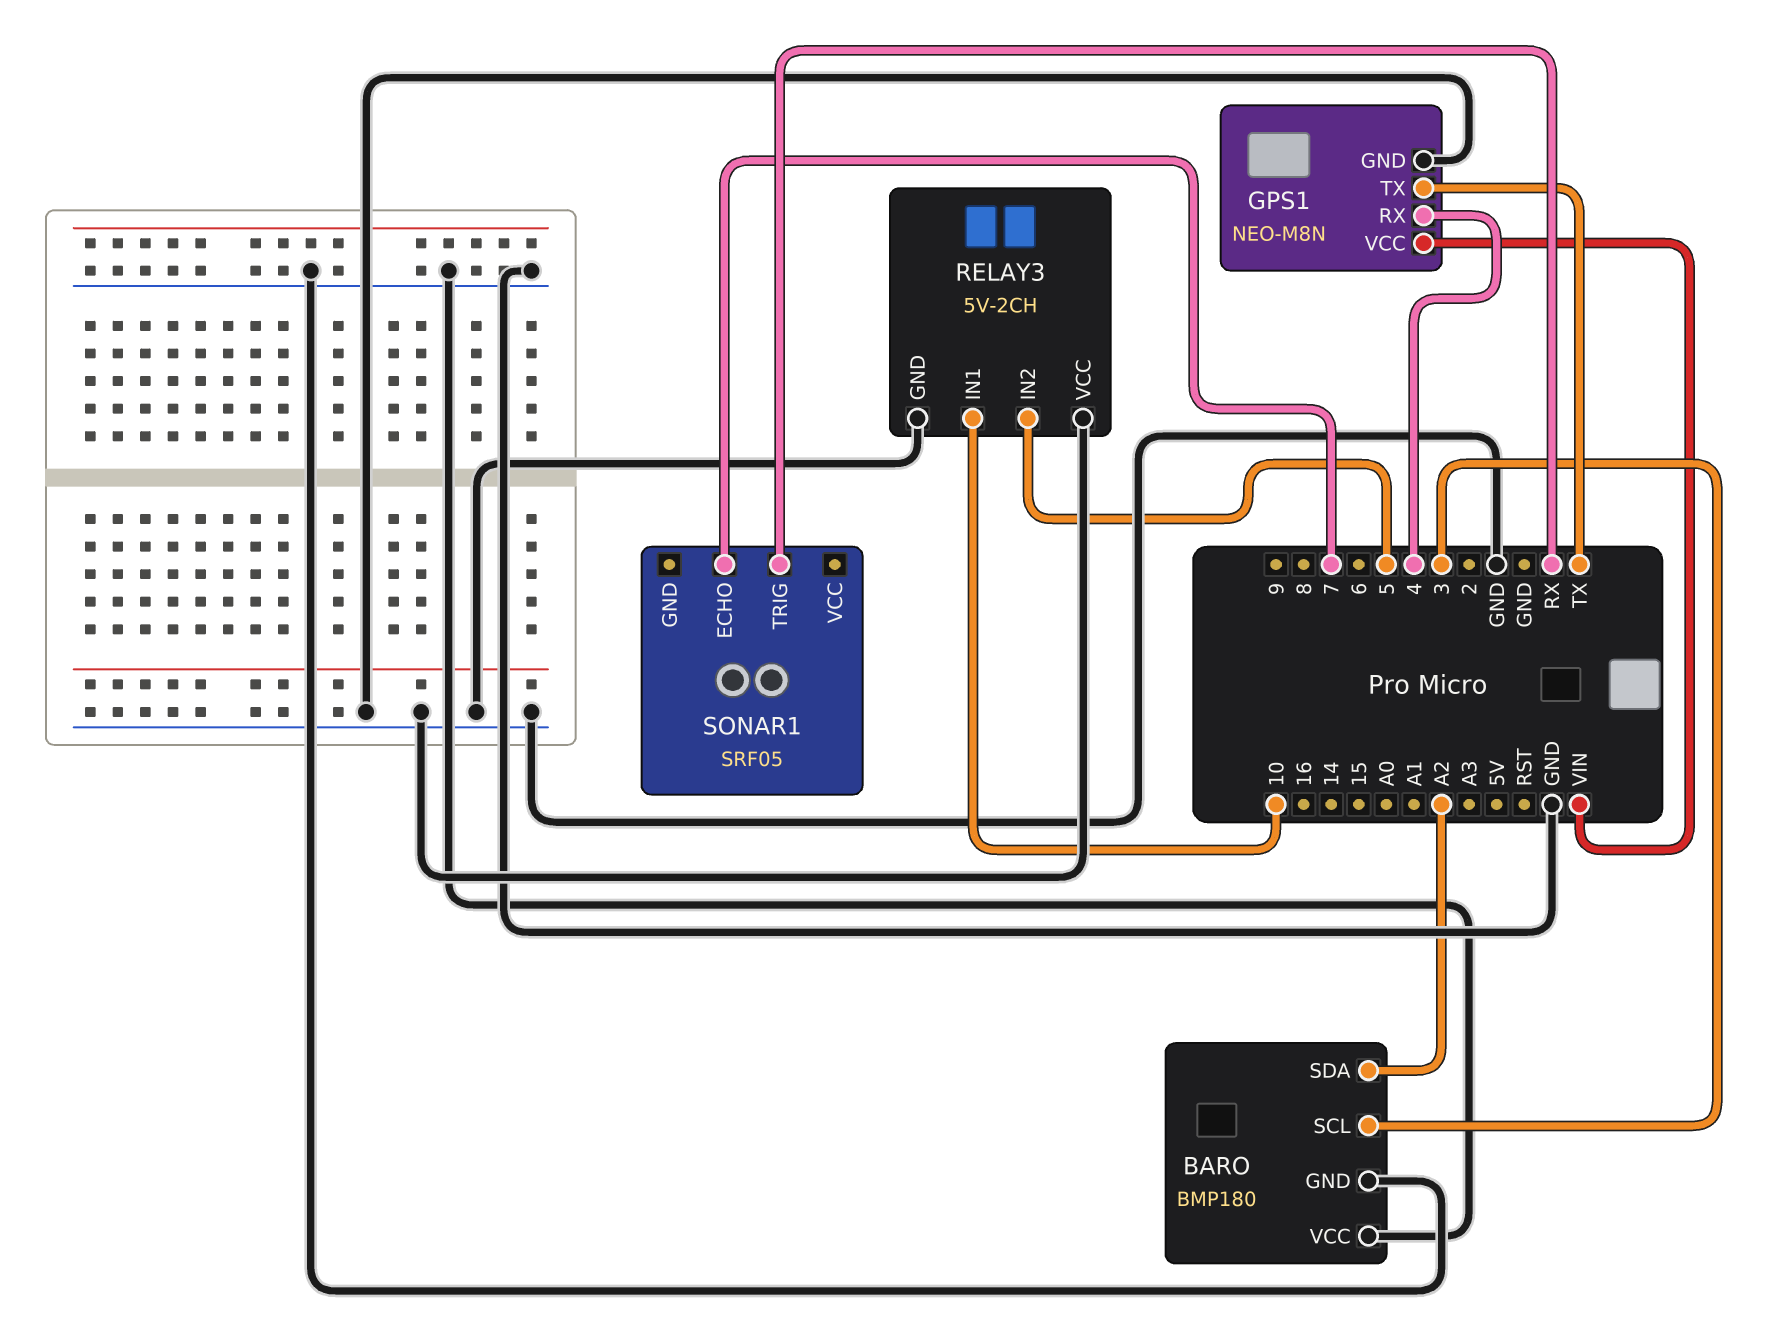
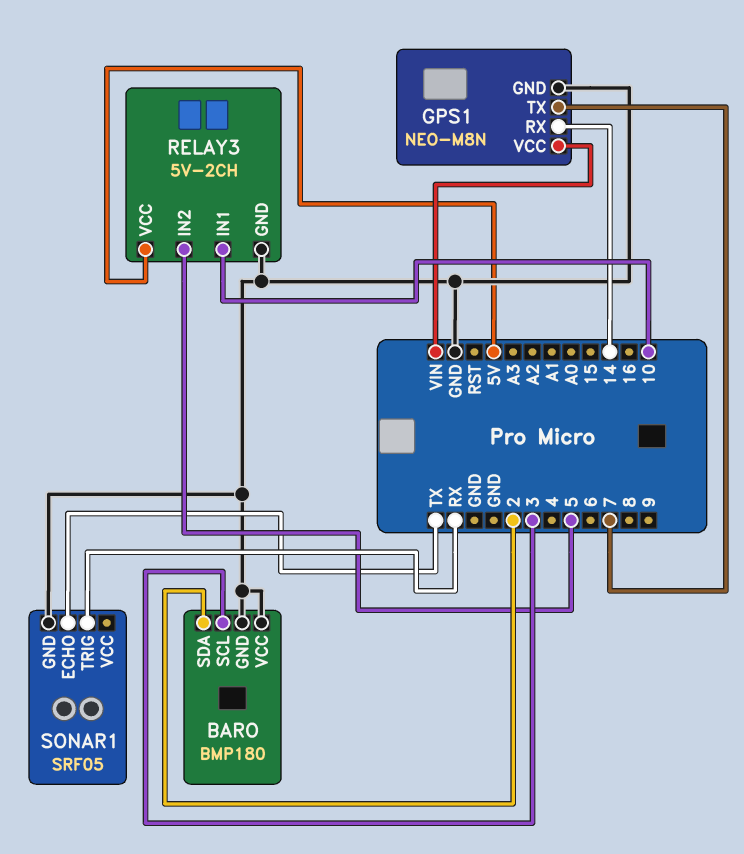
BARO pin SDA: A2 -> 2
GPS1 pin RX: 4 -> 14
GPS1 pin TX: TX -> 7
RELAY3 pin VCC: GND -> 5V
SONAR1 pin ECHO: 7 -> TX
SONAR1 pin GND: none -> GND

